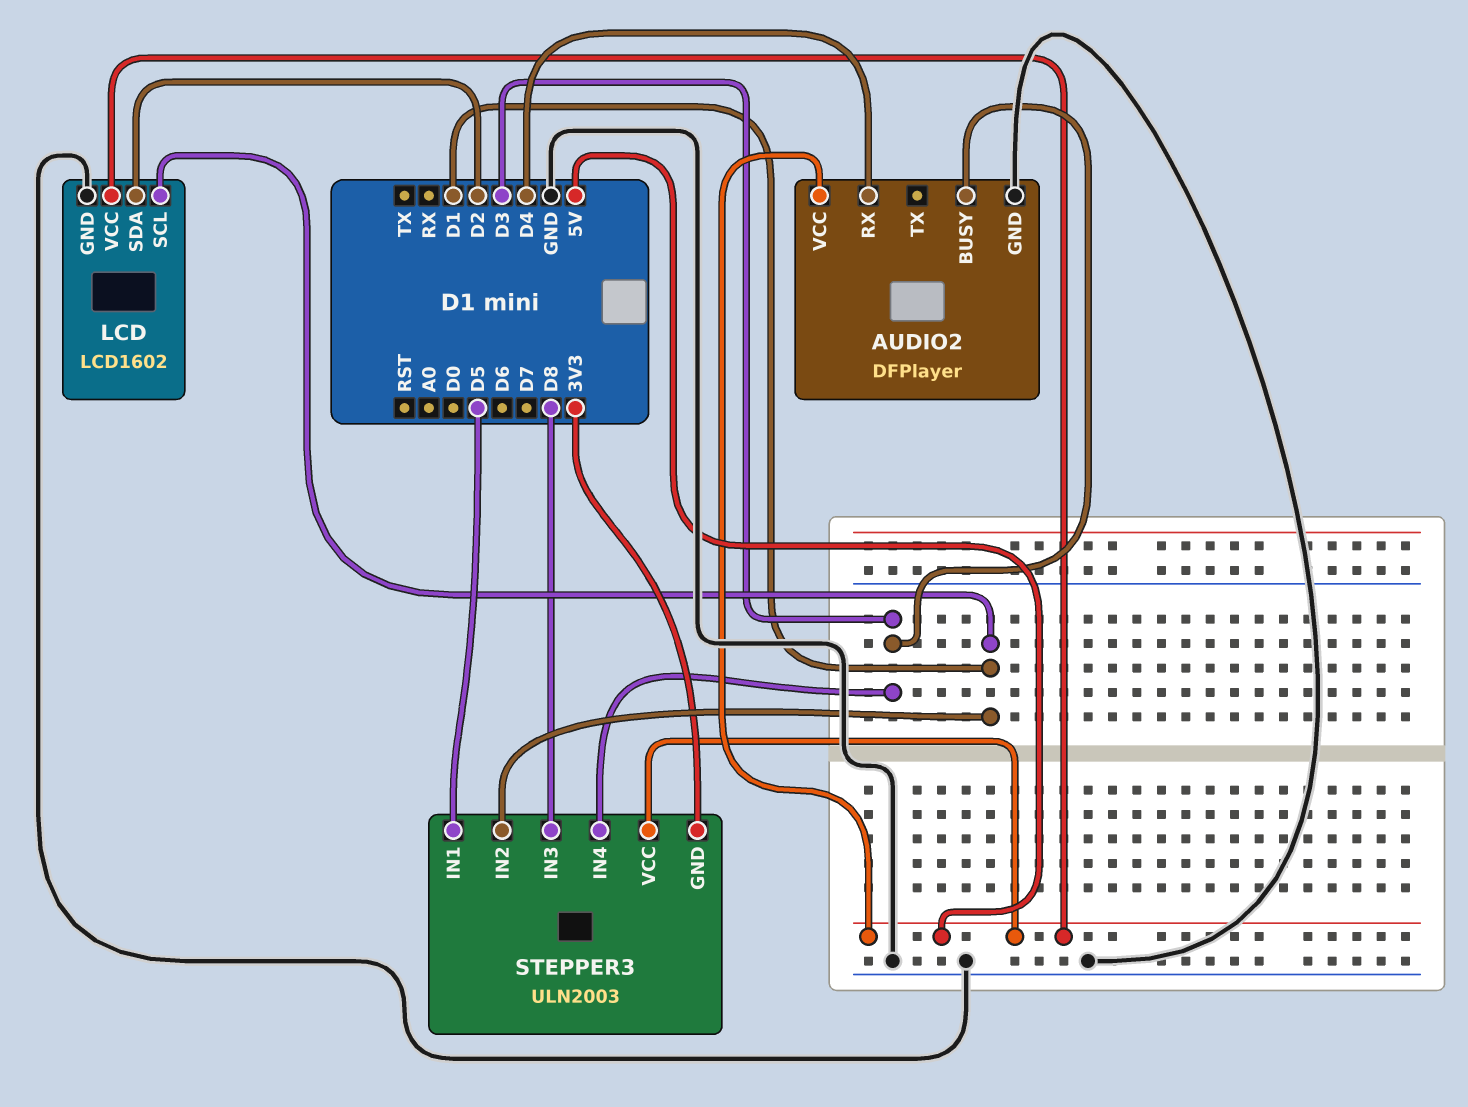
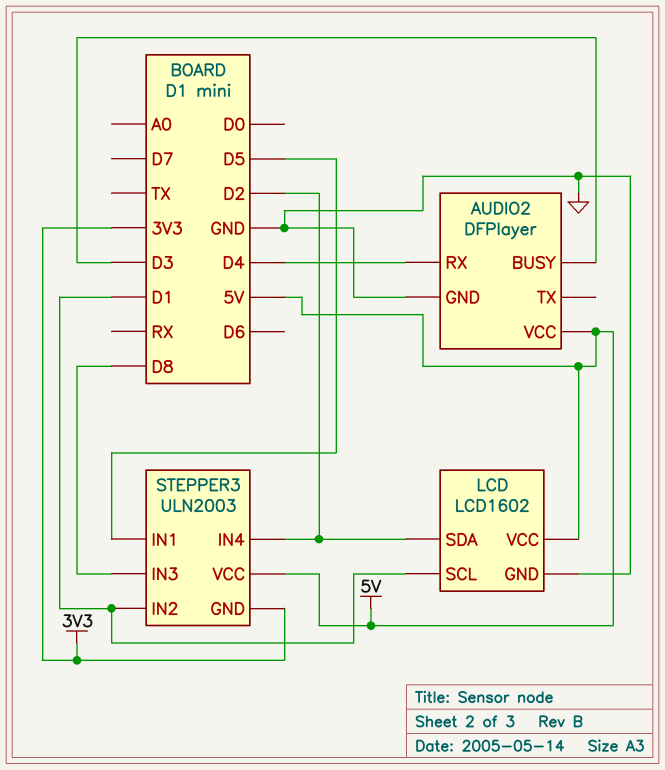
STEPPER3 pin IN4: D3 -> D2

